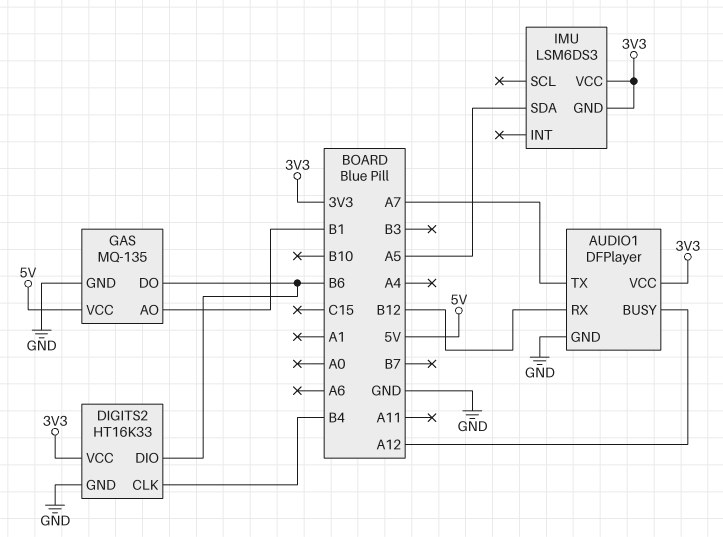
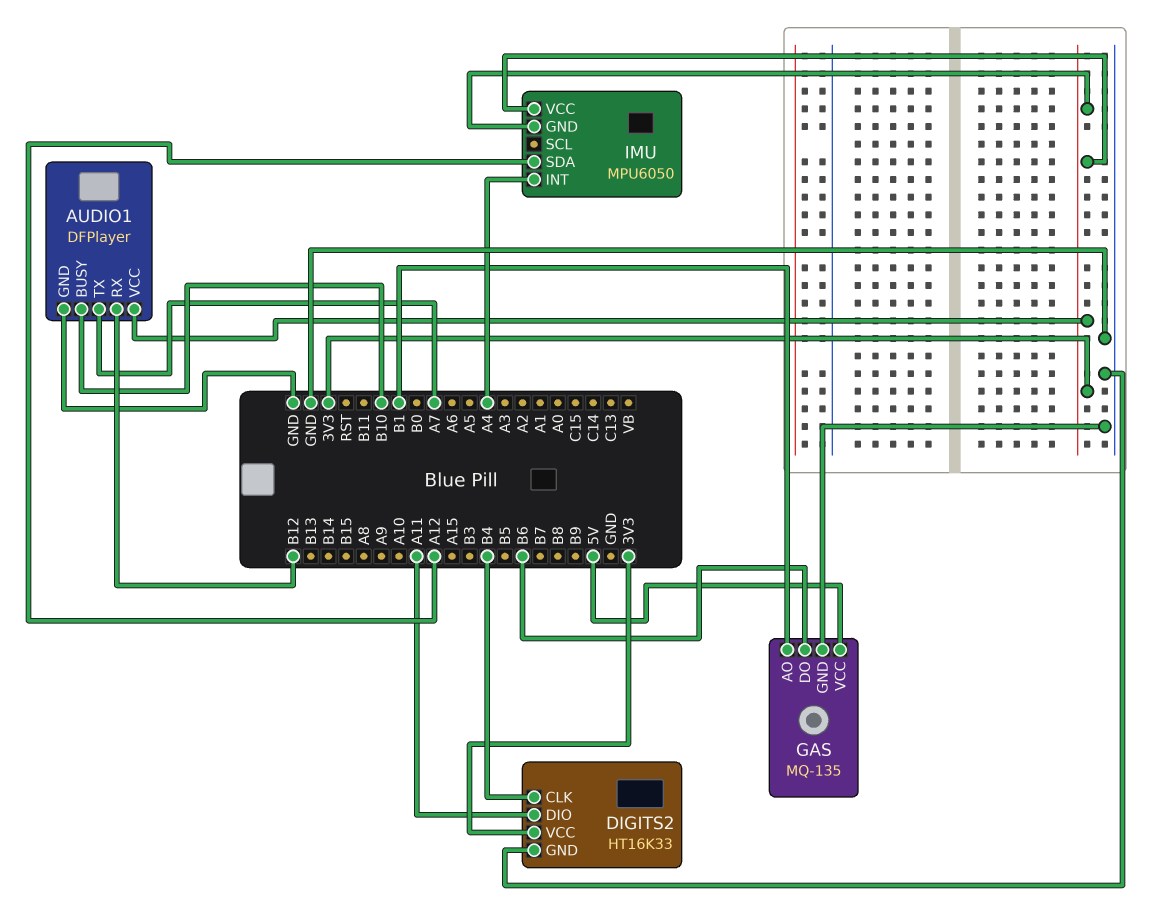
AUDIO1 pin BUSY: A12 -> B10
DIGITS2 pin DIO: B6 -> A11
IMU: LSM6DS3 -> MPU6050
IMU pin INT: none -> A4
IMU pin SDA: A5 -> A12

